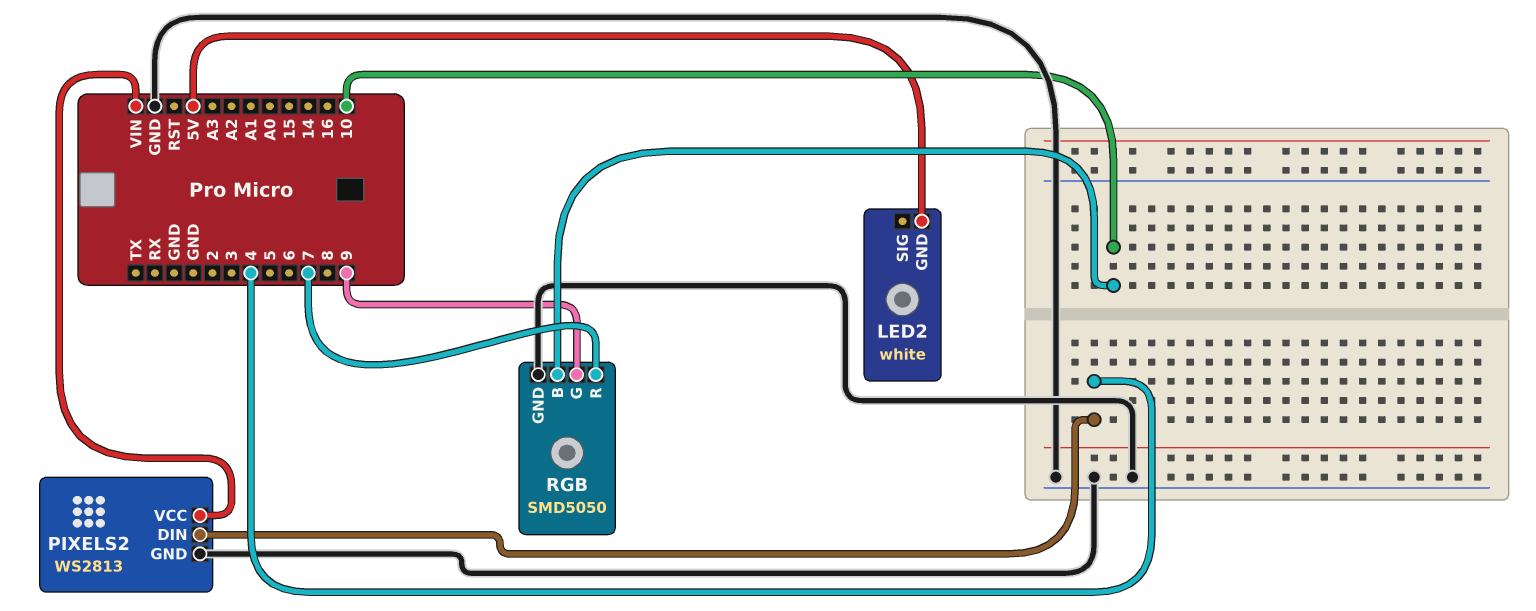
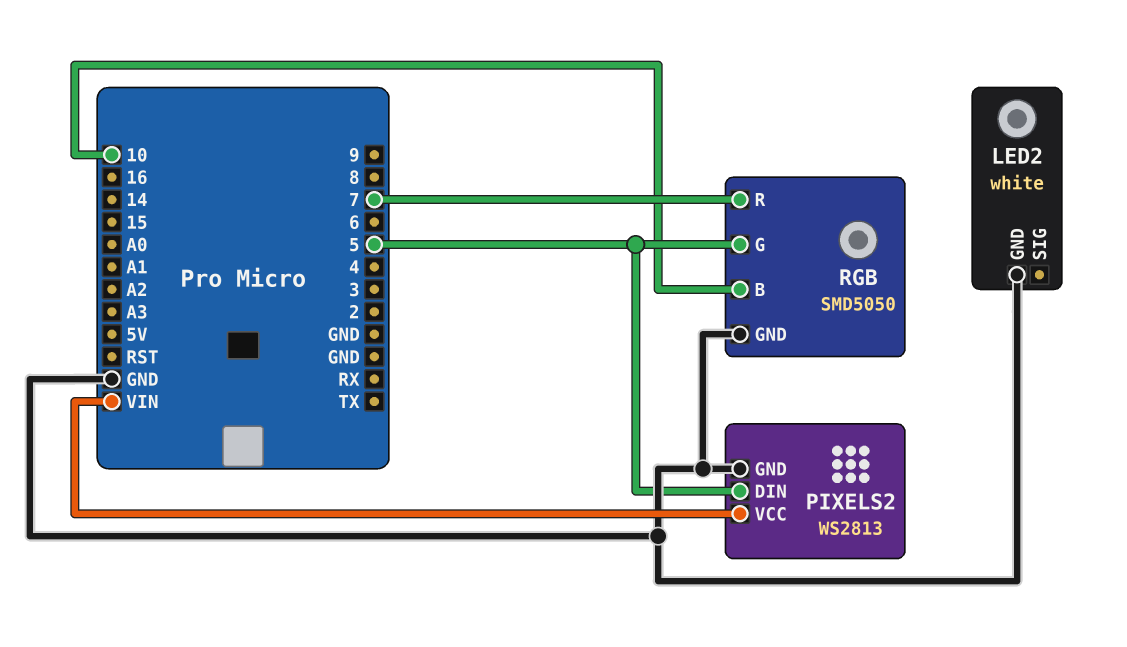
LED2 pin GND: 5V -> GND
PIXELS2 pin DIN: 4 -> 5
RGB pin G: 9 -> 5

